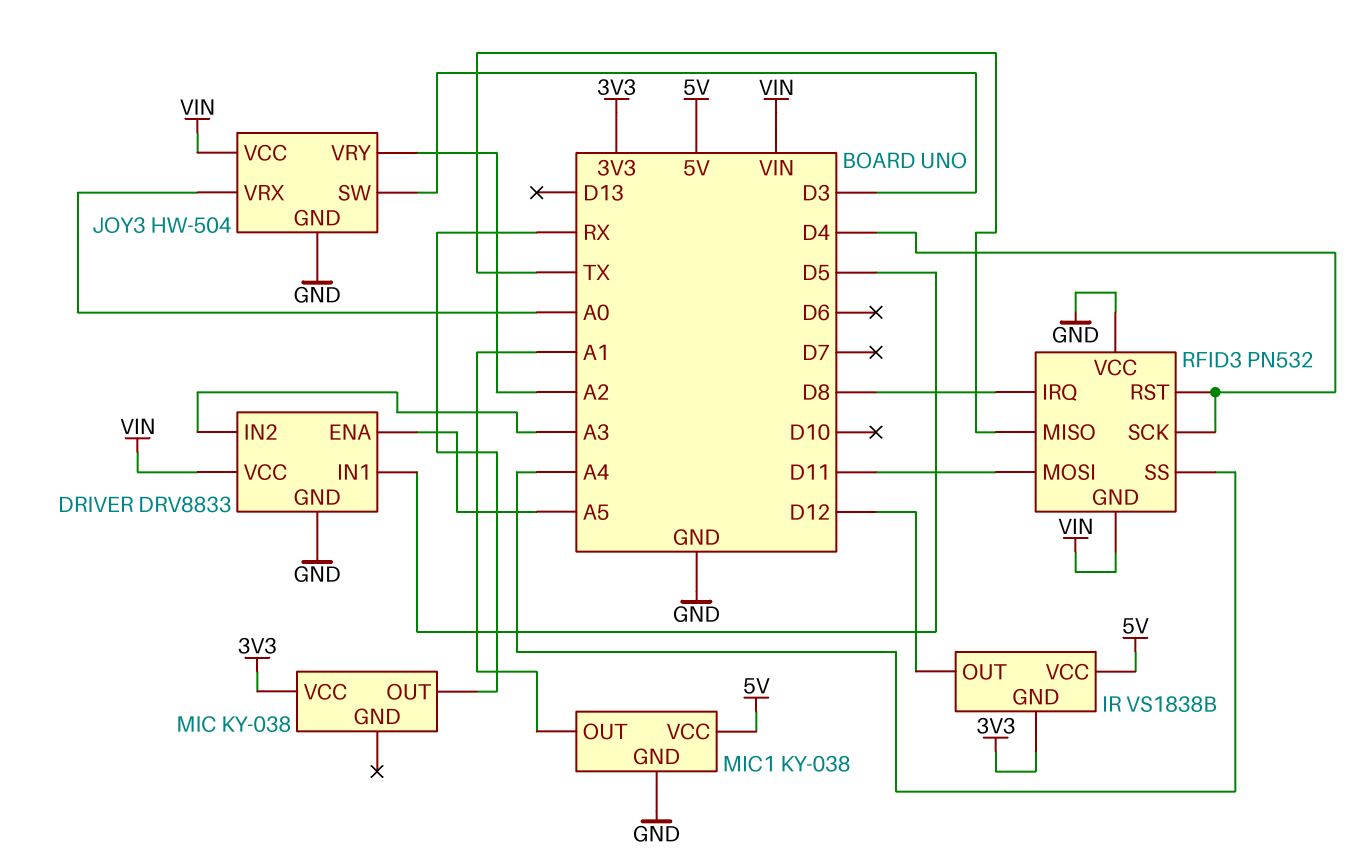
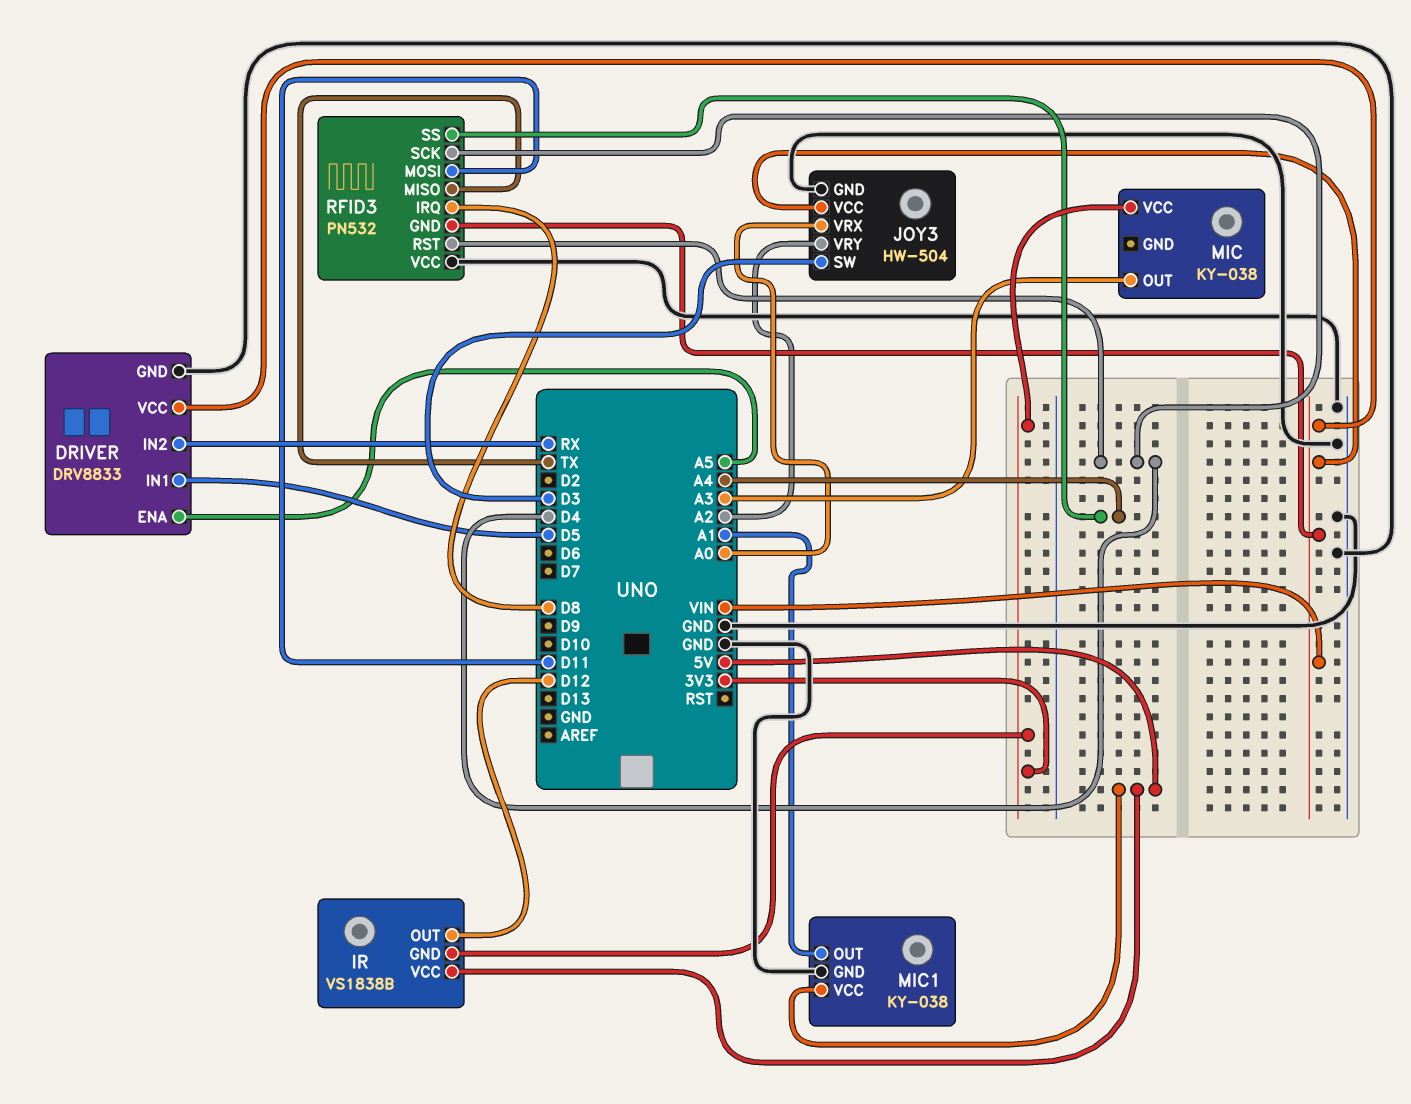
DRIVER pin IN2: A3 -> RX
MIC pin OUT: RX -> A3

